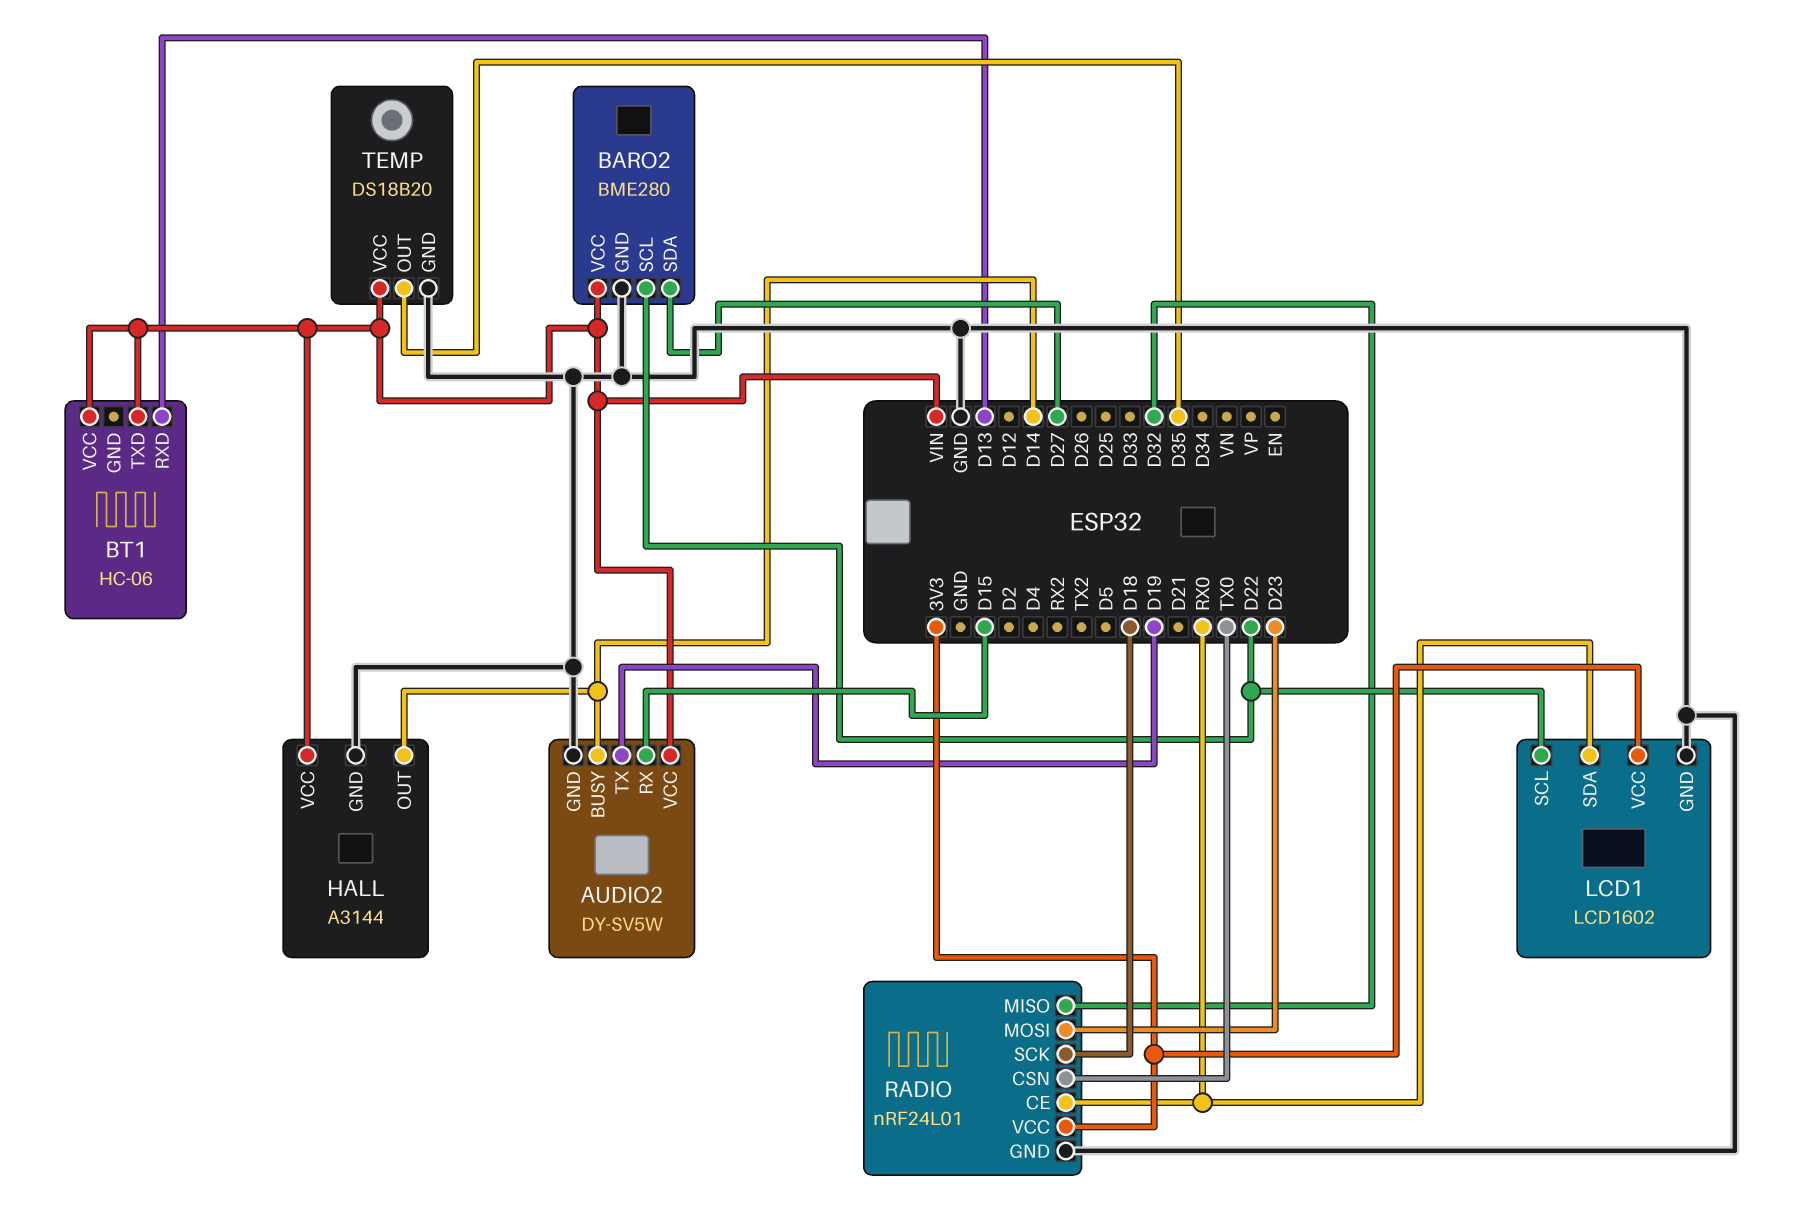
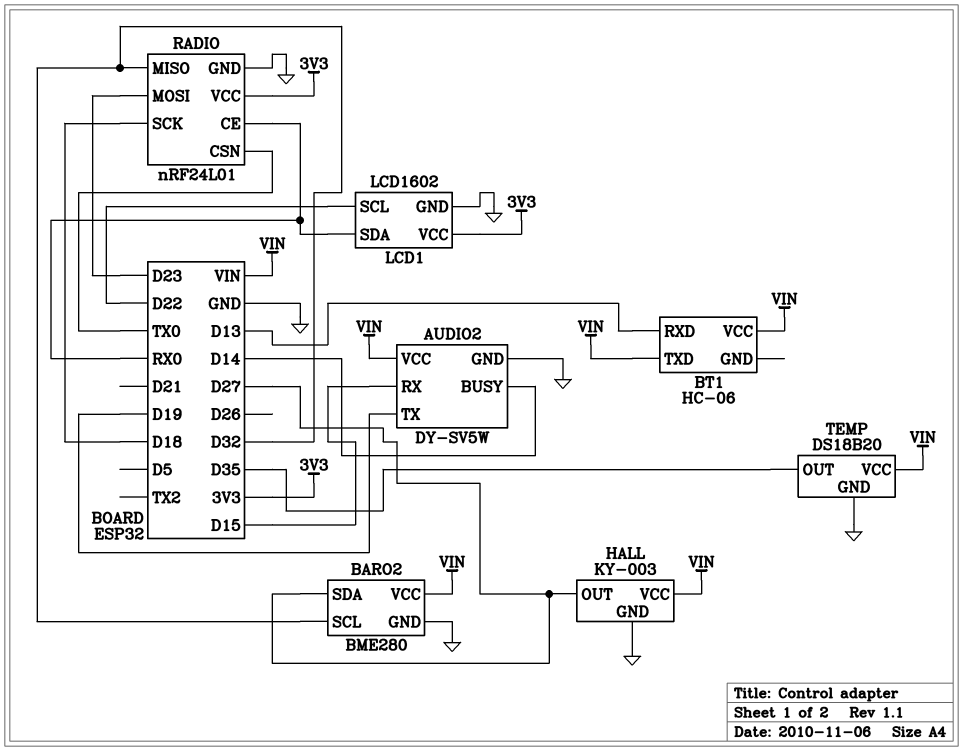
BARO2 pin SCL: D22 -> D32
HALL: A3144 -> KY-003
HALL pin OUT: D14 -> D27

